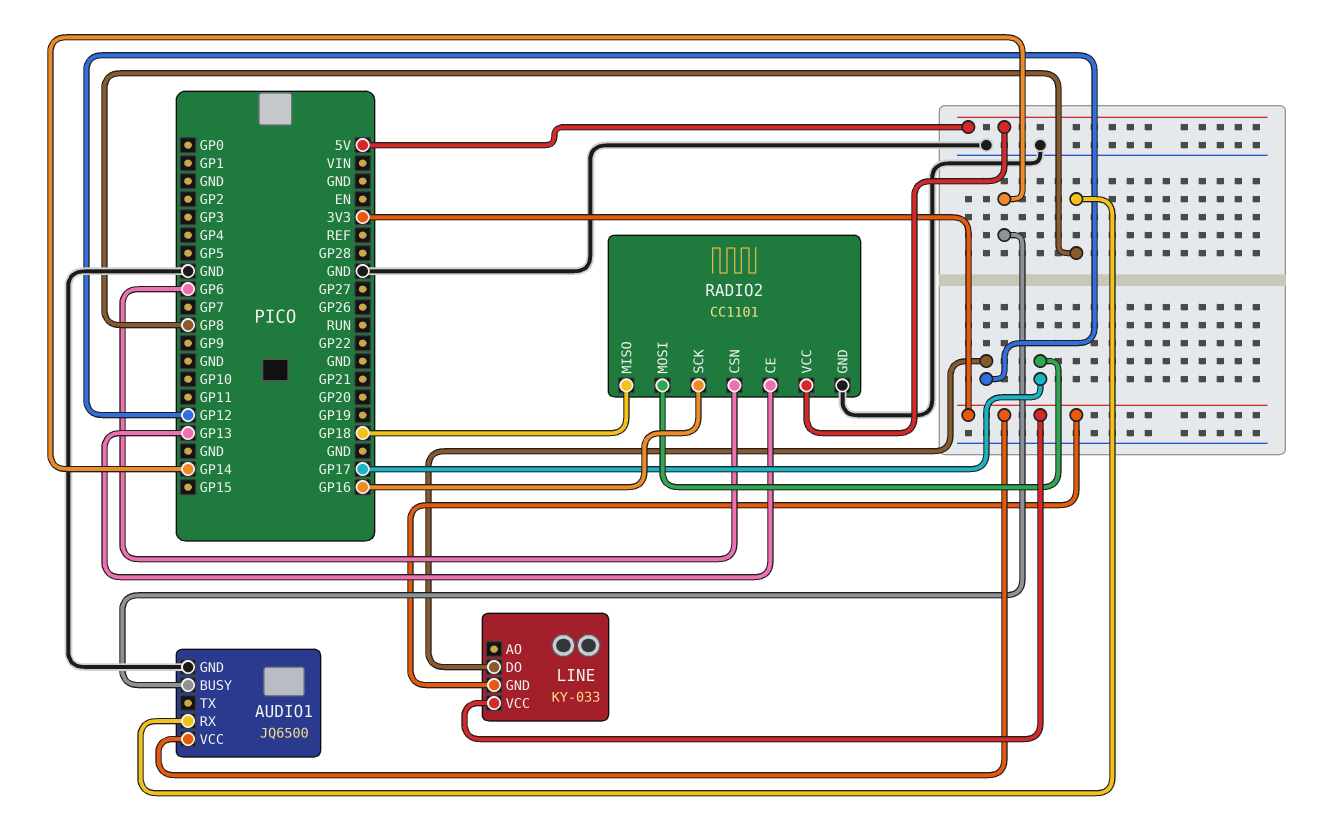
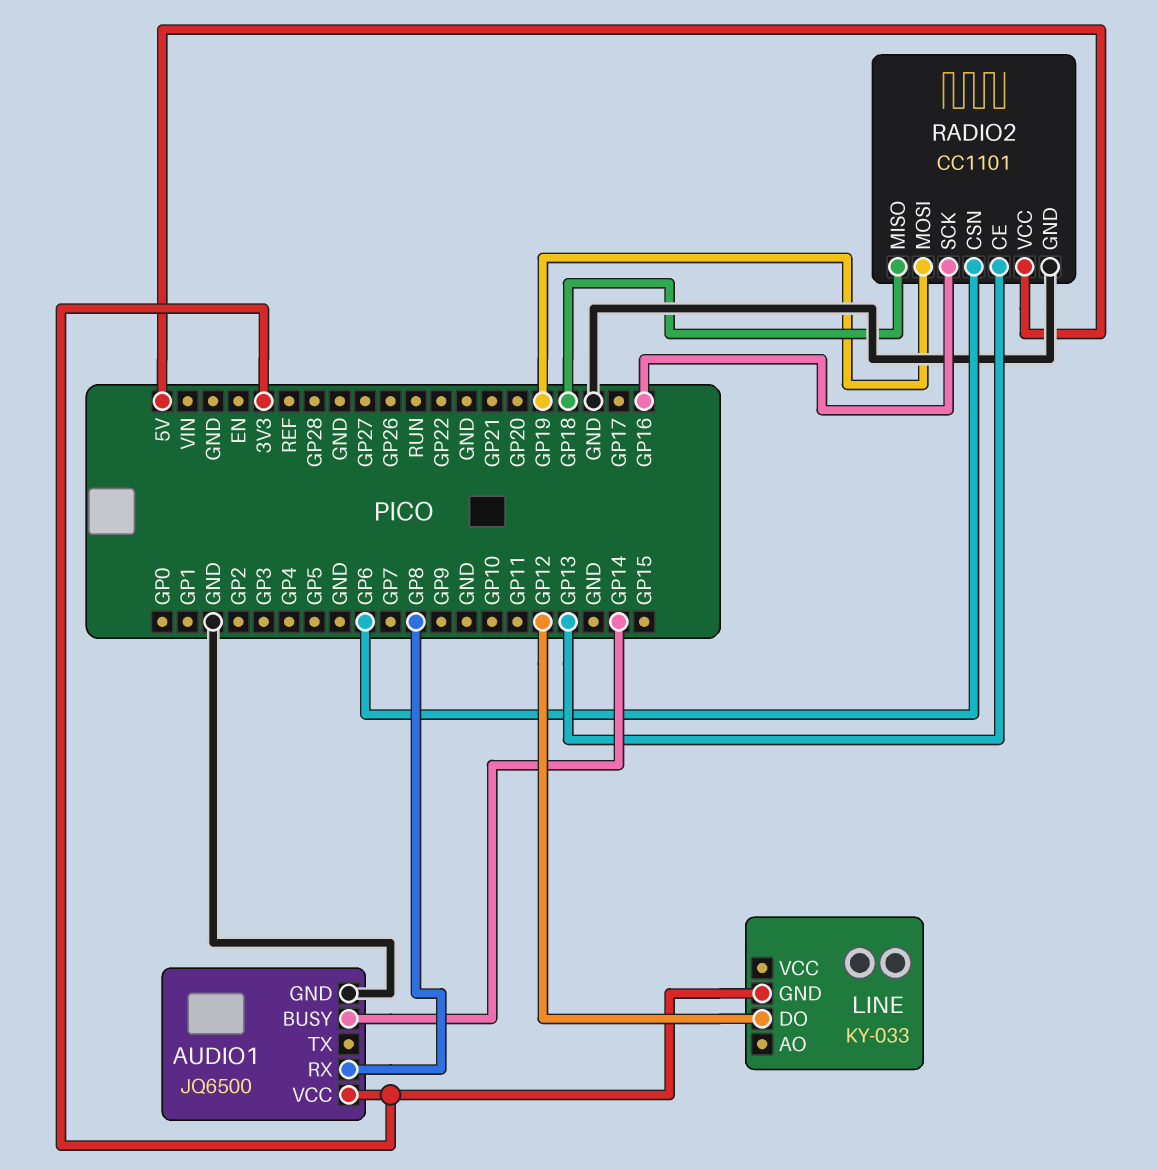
LINE pin VCC: 3V3 -> none
RADIO2 pin MOSI: GP17 -> GP19

